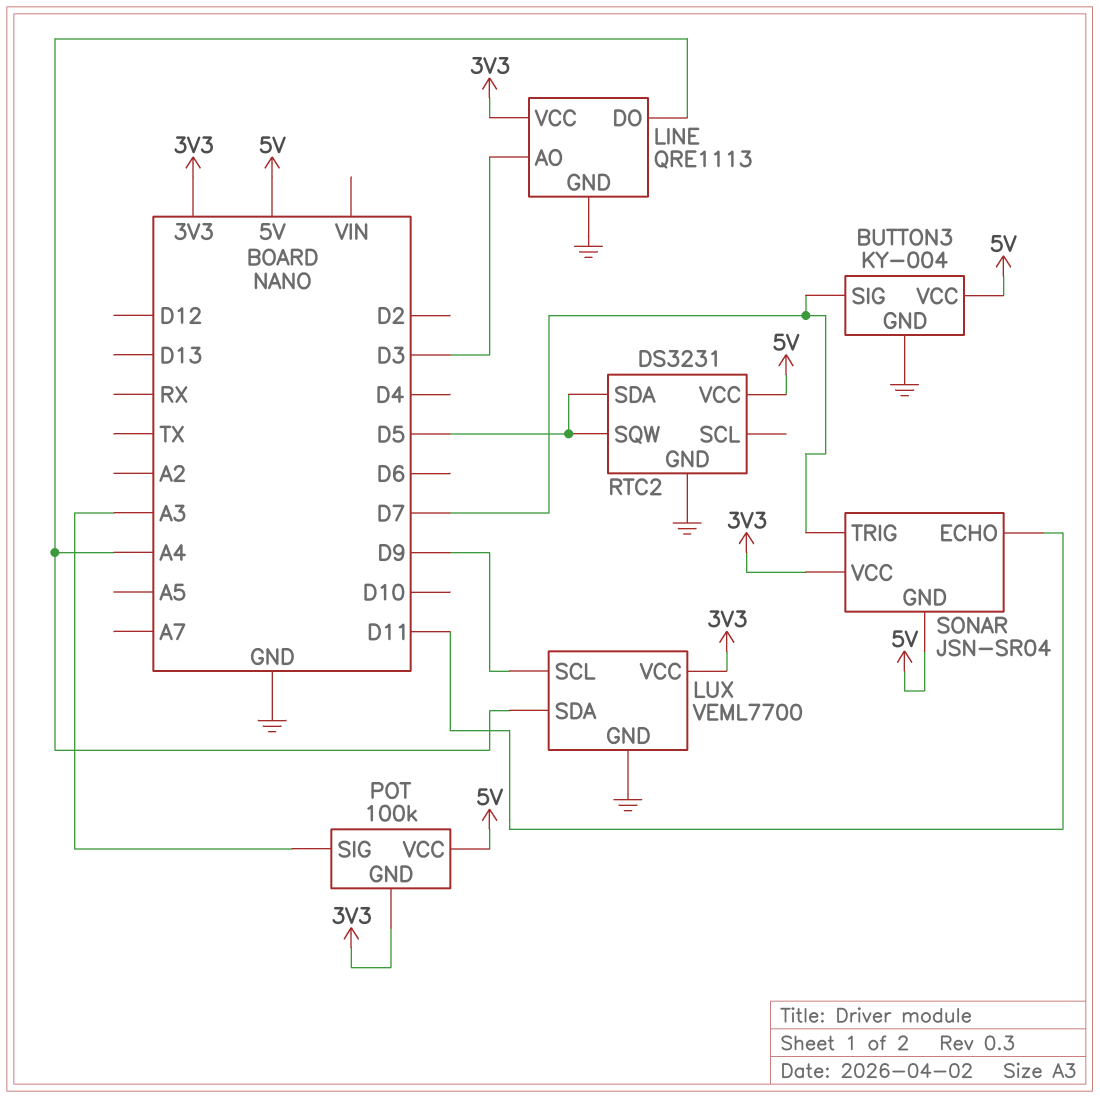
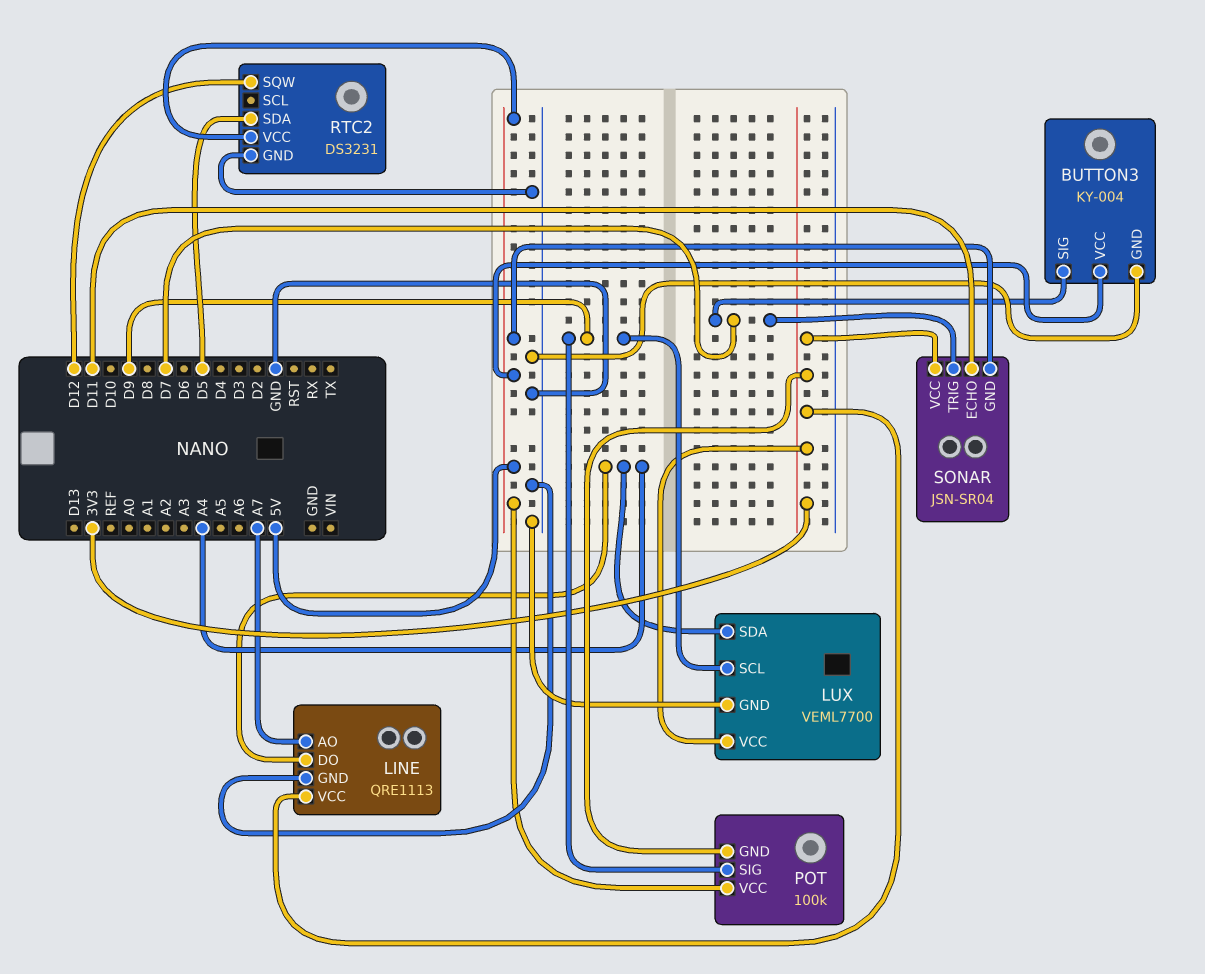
LINE pin AO: D3 -> A7
POT pin SIG: A3 -> D9
RTC2 pin SQW: D5 -> D12

